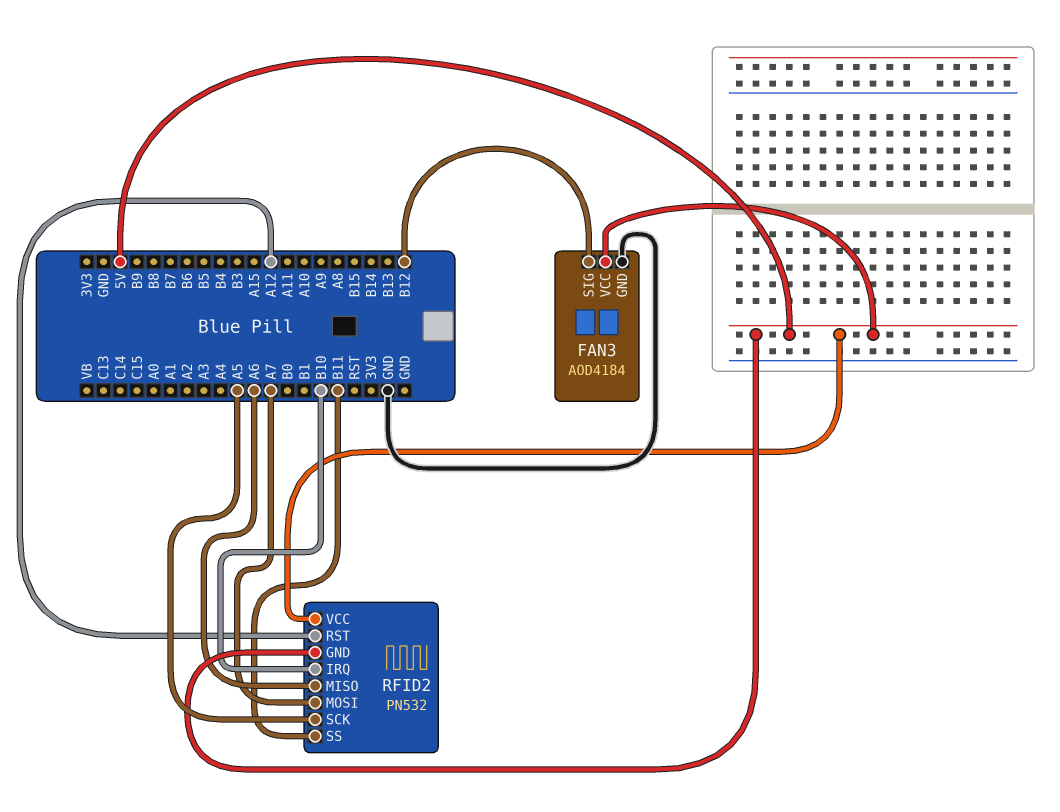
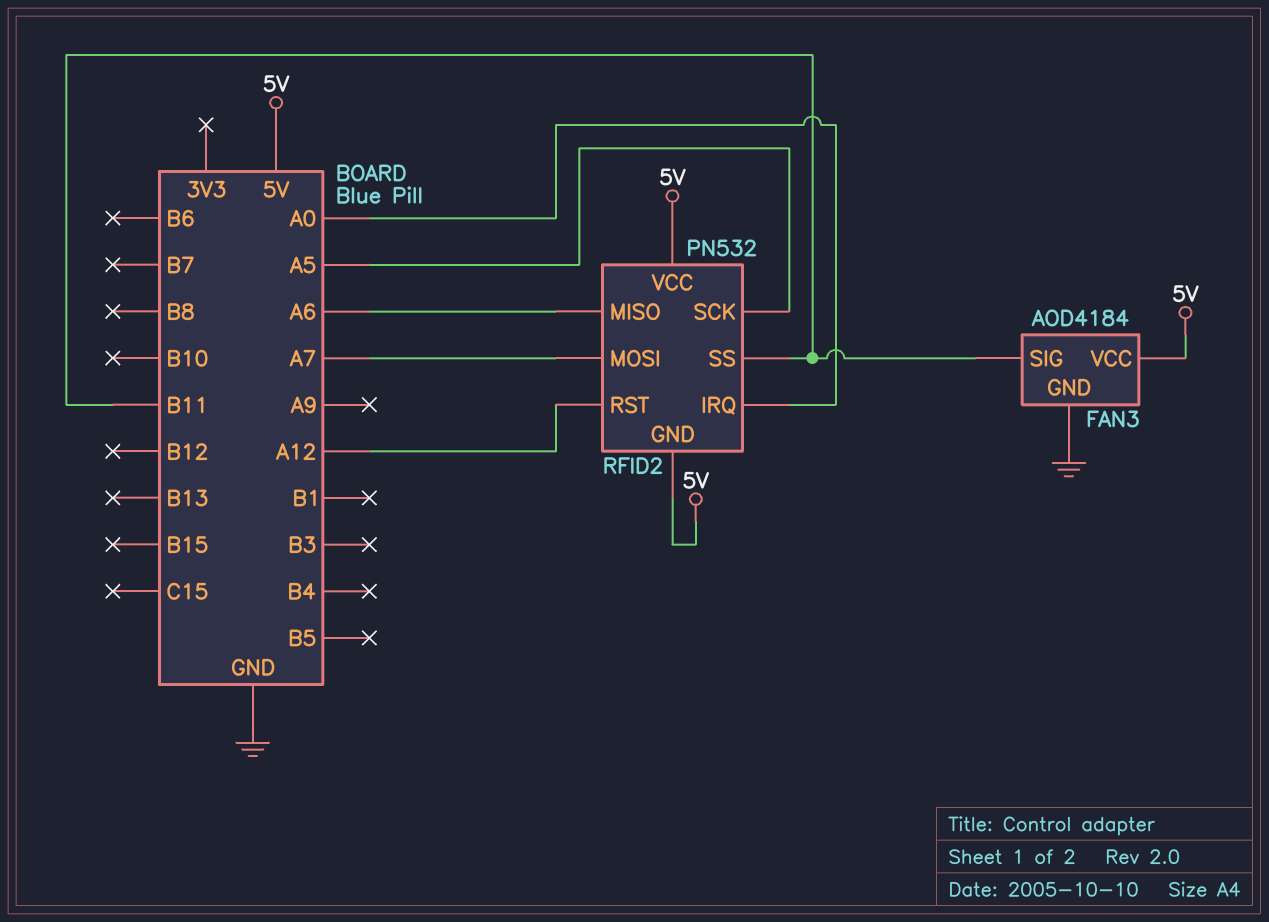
FAN3 pin SIG: B12 -> B11
RFID2 pin IRQ: B10 -> A0

